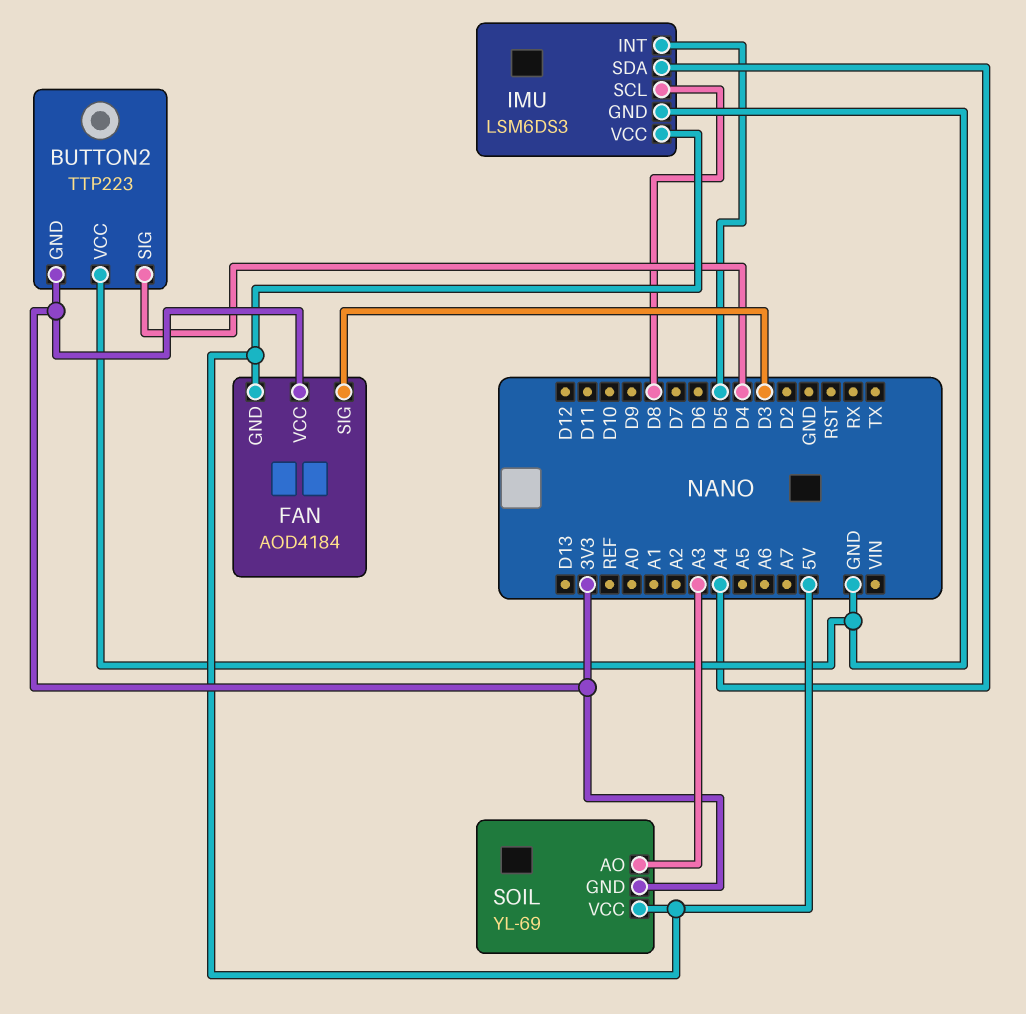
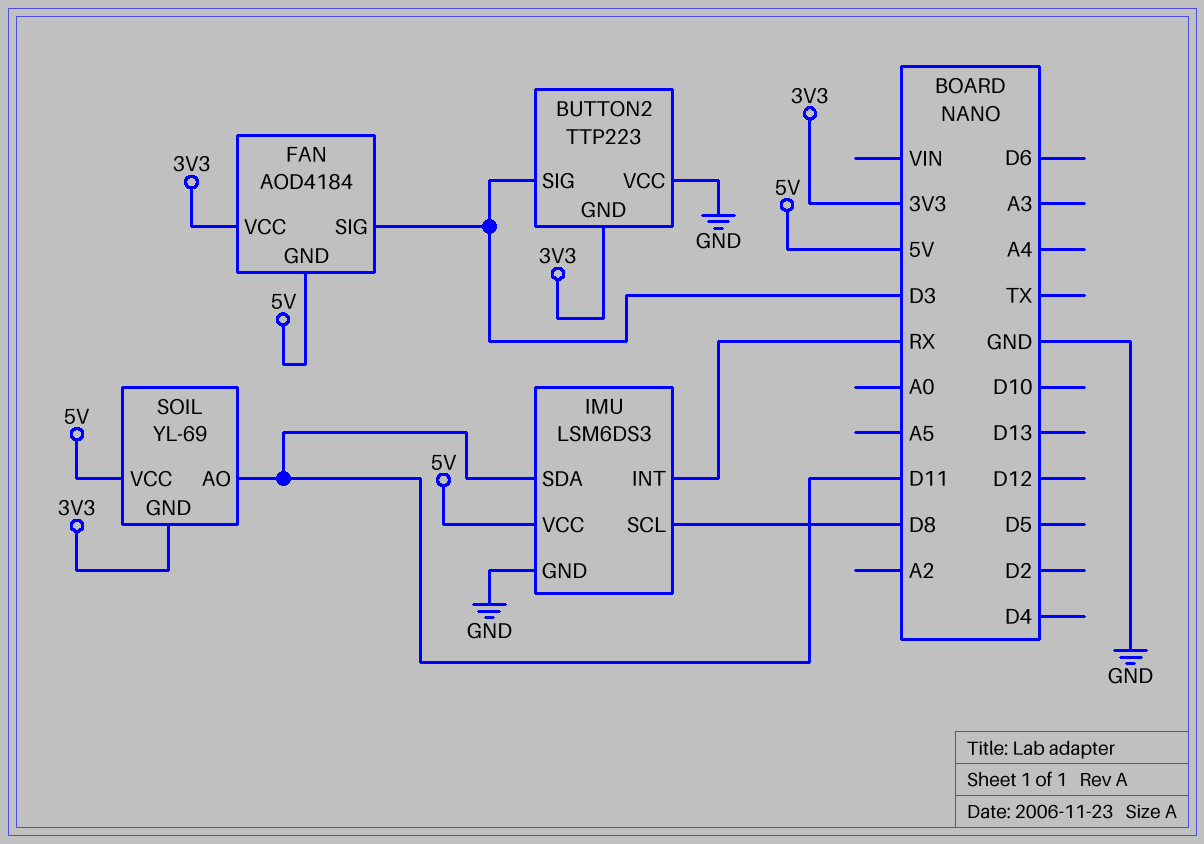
BUTTON2 pin SIG: D4 -> D3
IMU pin INT: D5 -> RX
IMU pin SDA: A4 -> D11
SOIL pin AO: A3 -> D11

